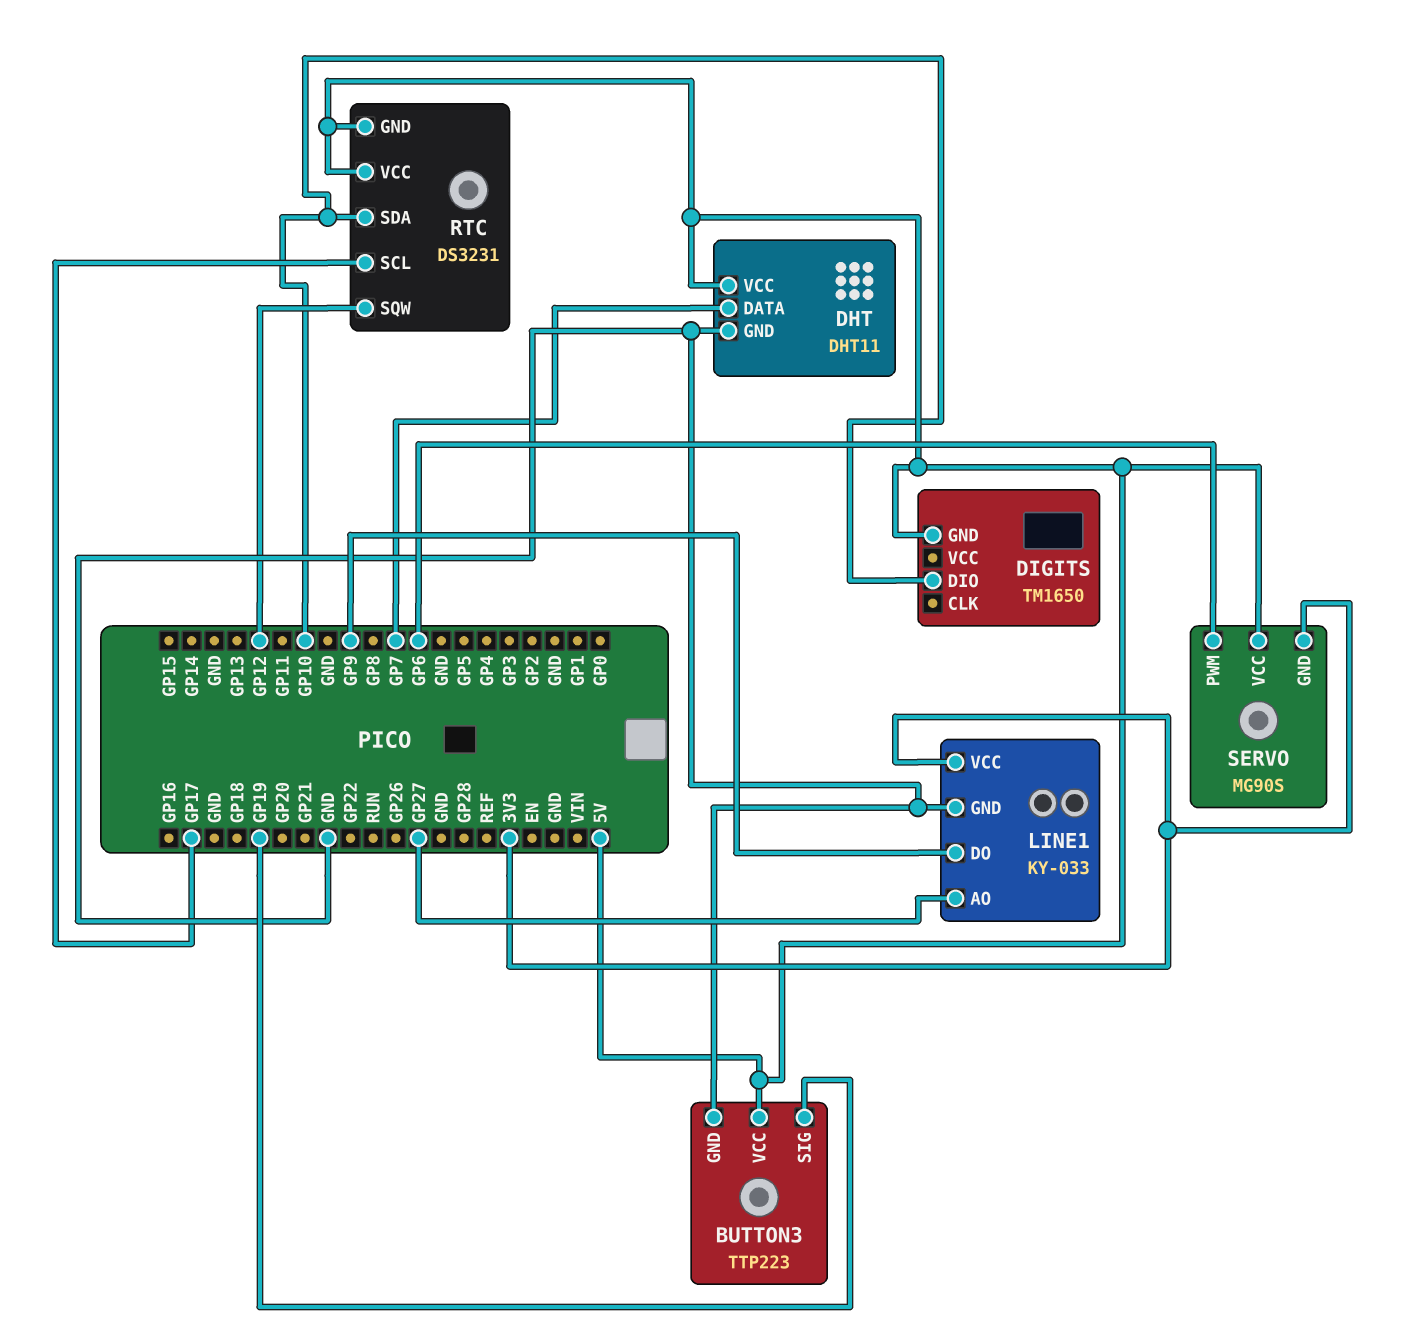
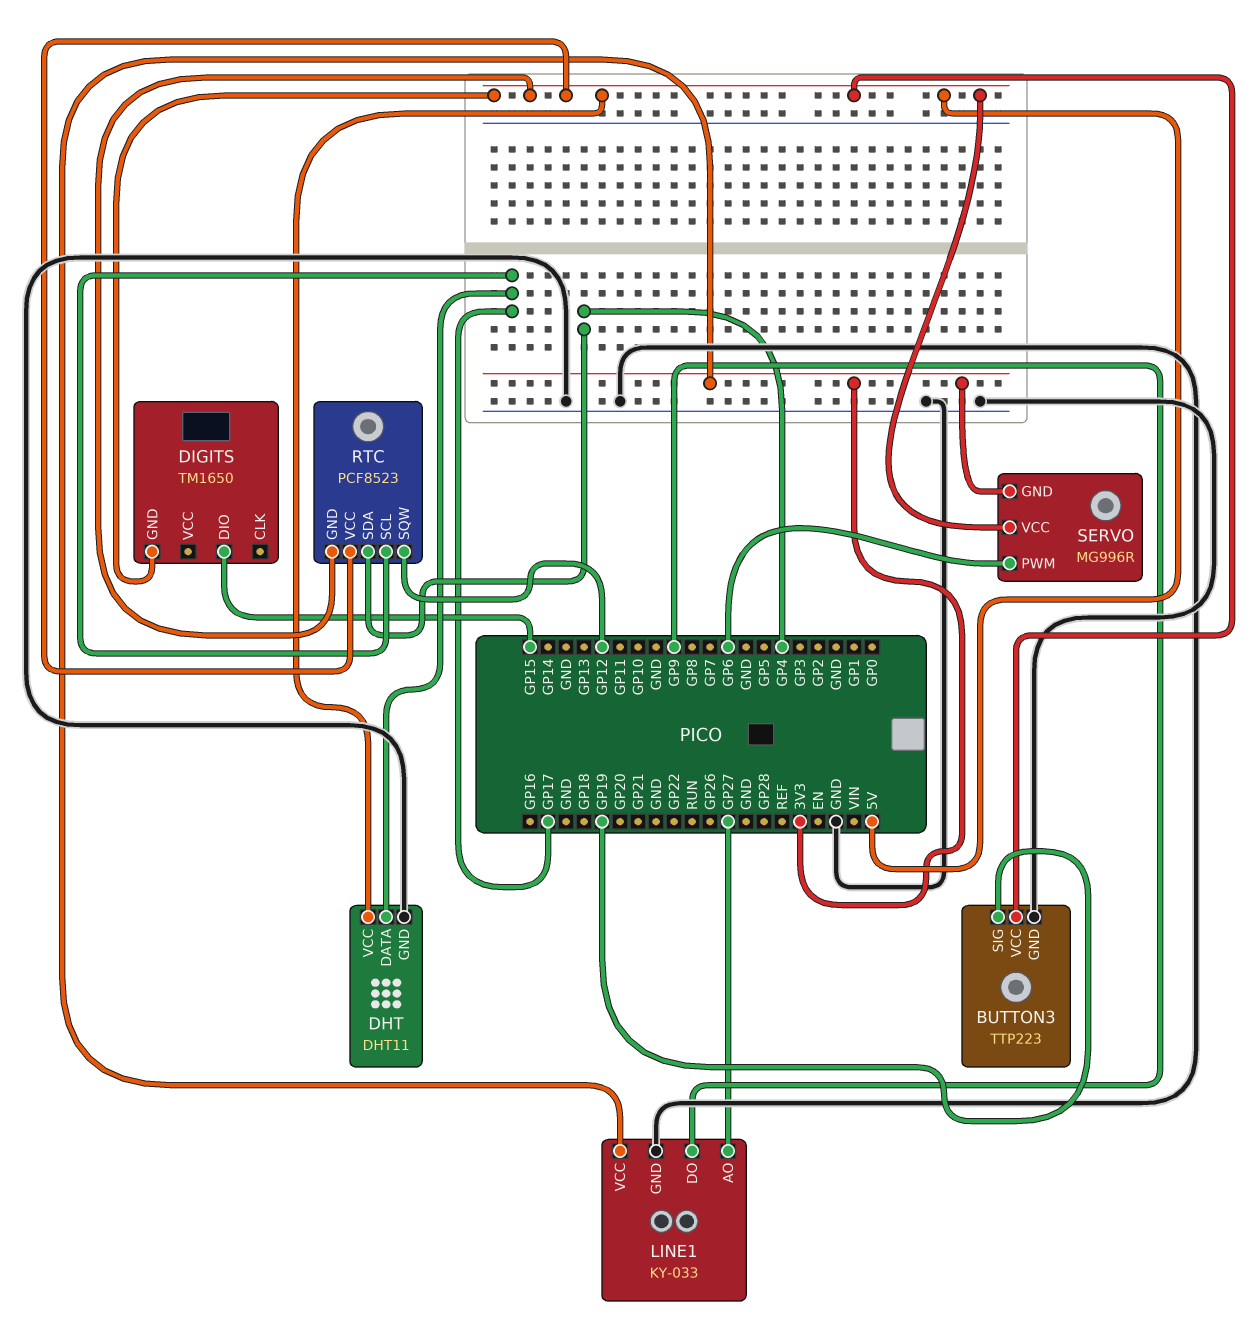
DHT pin DATA: GP7 -> GP17
DIGITS pin DIO: GP10 -> GP15
RTC: DS3231 -> PCF8523
RTC pin SDA: GP10 -> GP4
SERVO: MG90S -> MG996R

